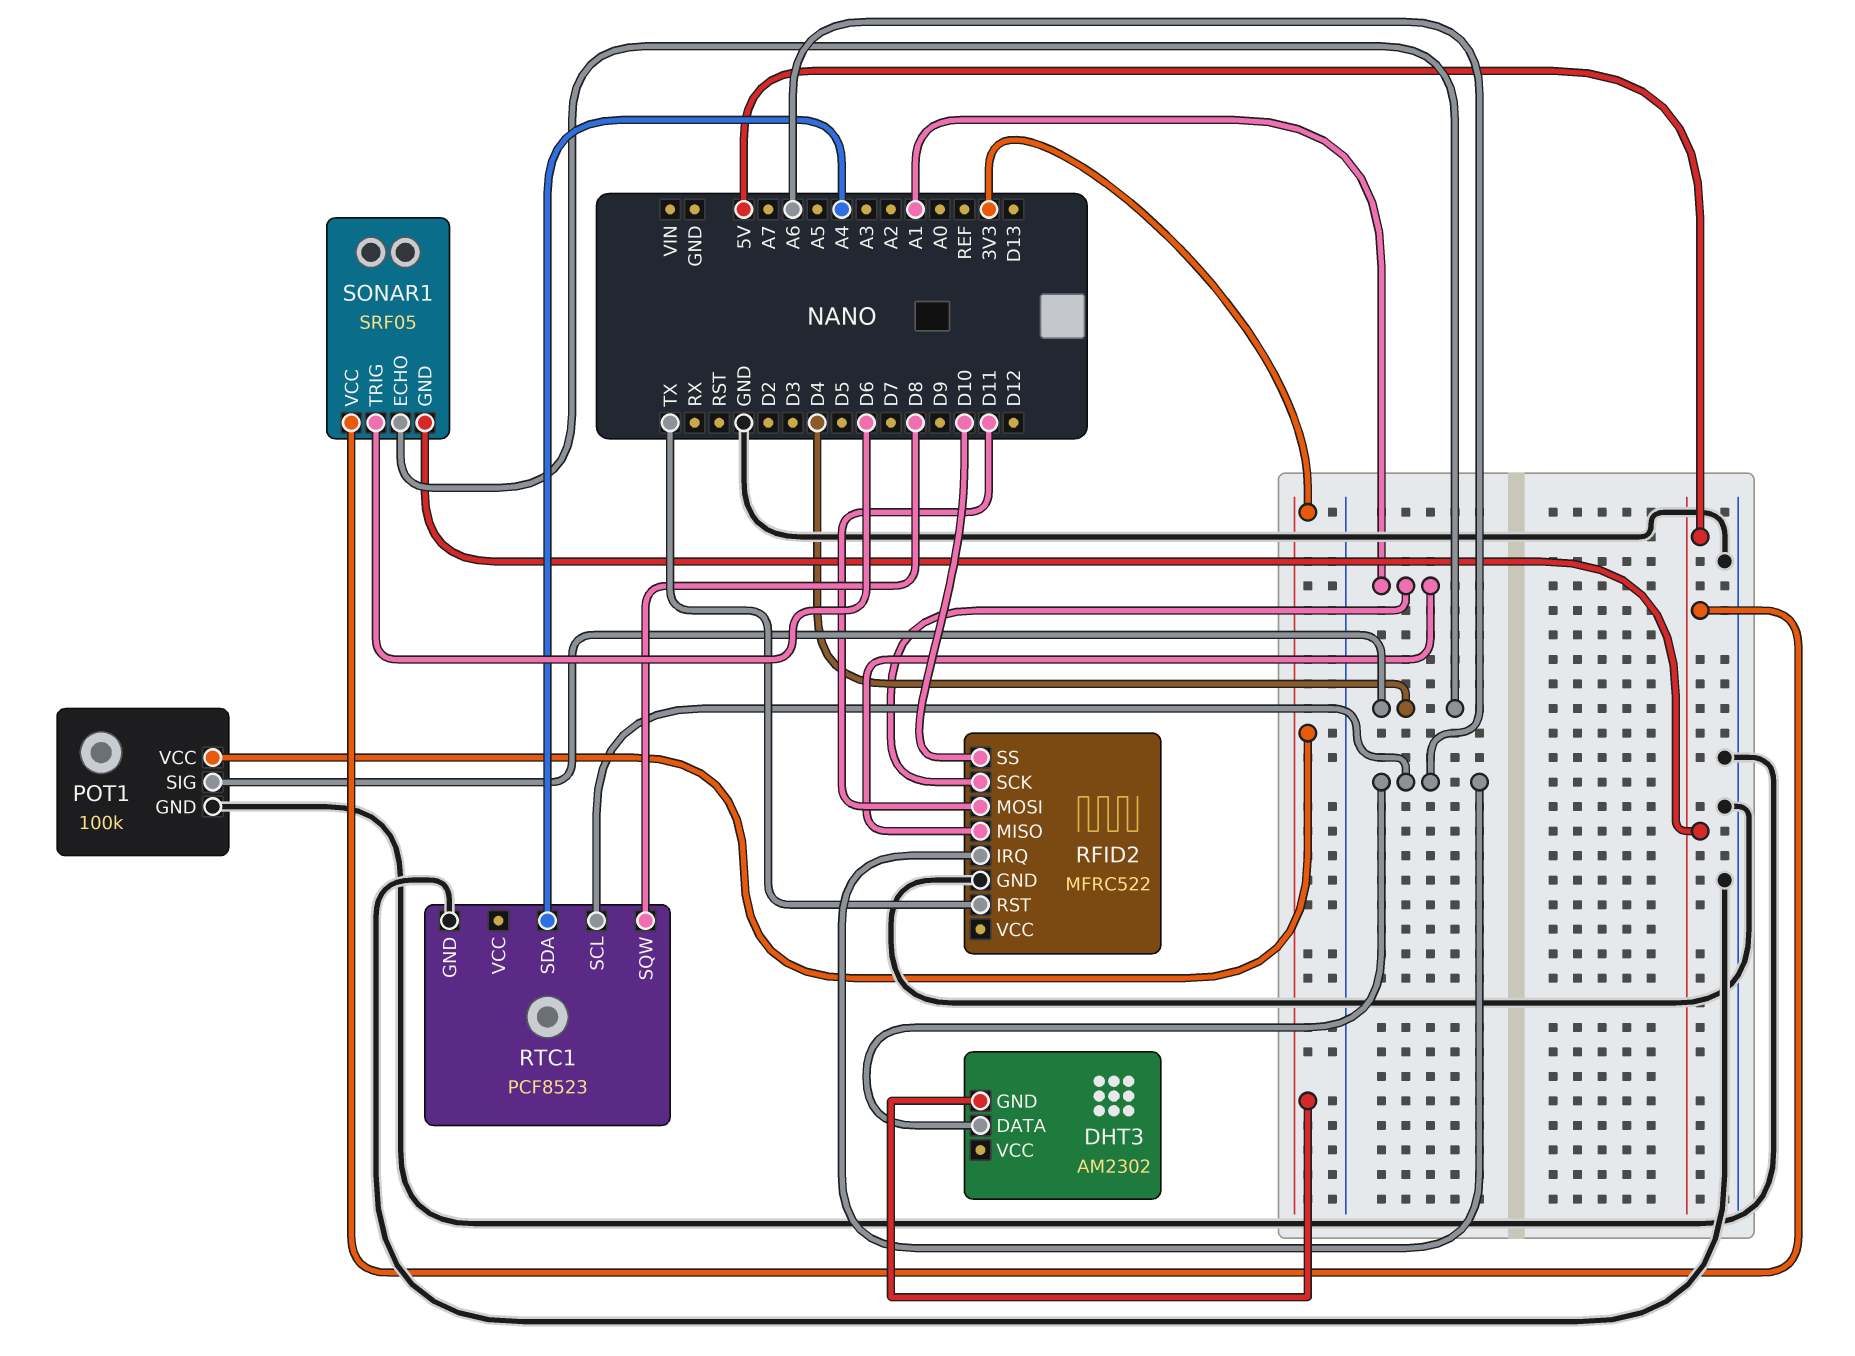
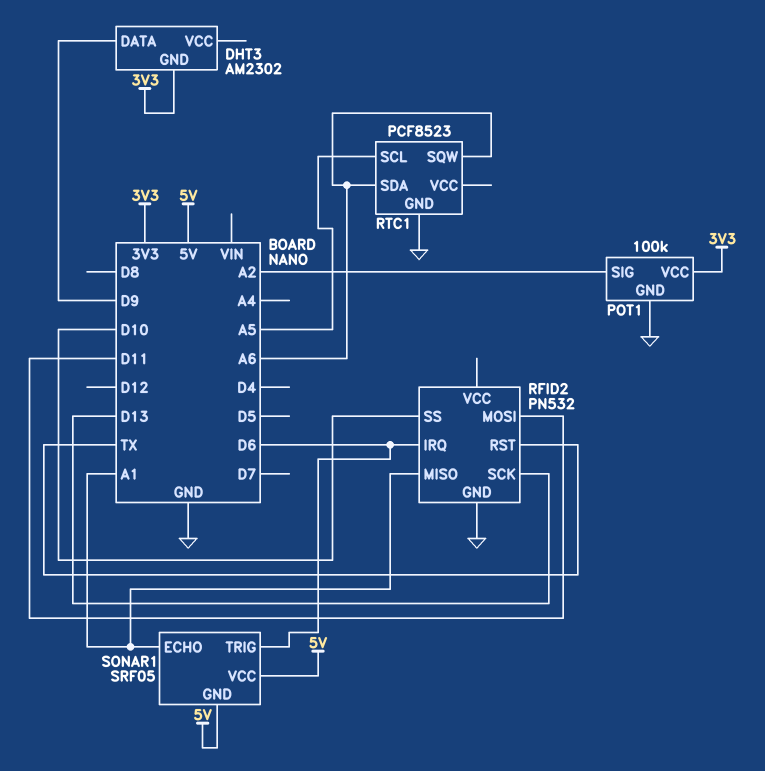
DHT3 pin DATA: A6 -> D9
POT1 pin SIG: D4 -> A2
RFID2: MFRC522 -> PN532
RFID2 pin IRQ: A6 -> D6
RFID2 pin SCK: A1 -> D13
RTC1 pin SCL: A6 -> A5
RTC1 pin SDA: A4 -> A6
RTC1 pin SQW: D8 -> A6
SONAR1 pin ECHO: D4 -> A1

